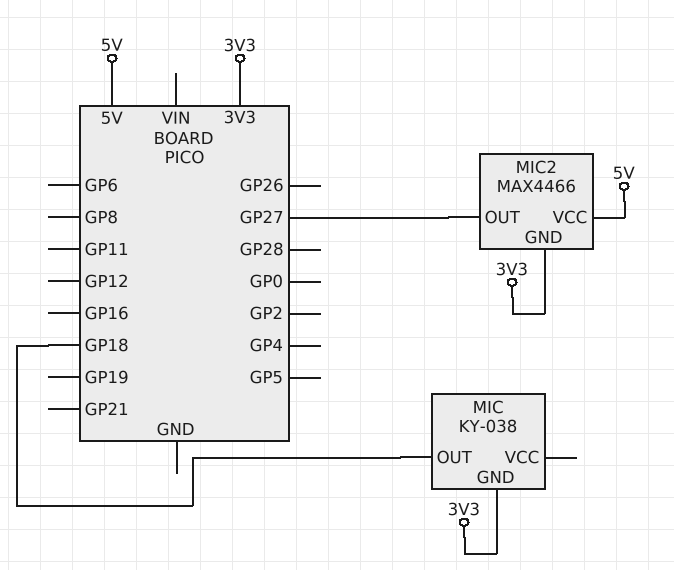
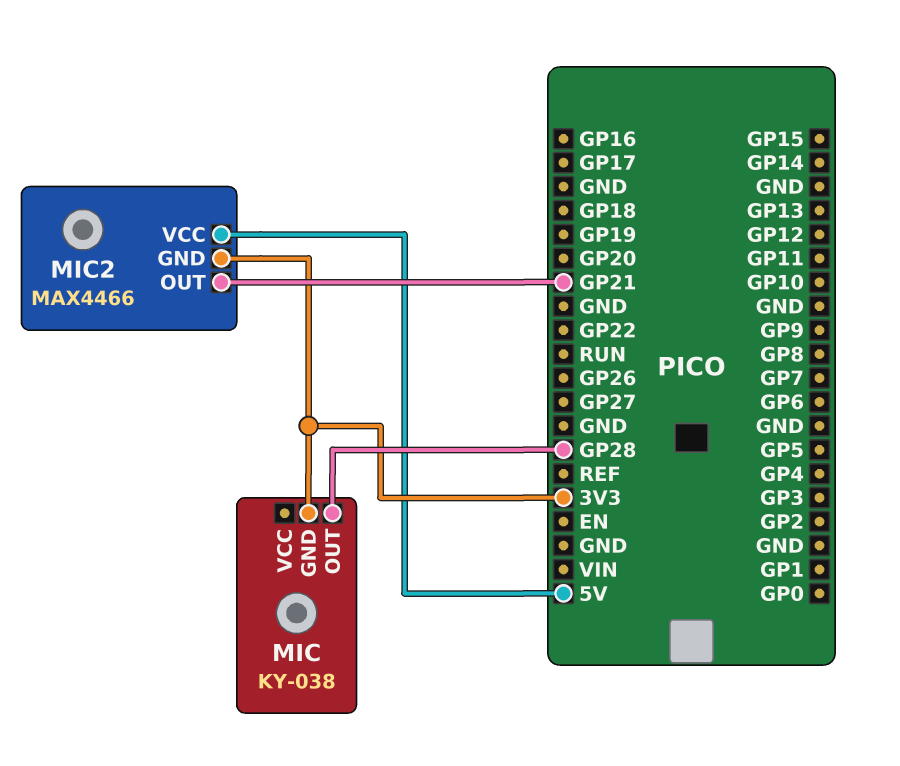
MIC pin OUT: GP18 -> GP28
MIC2 pin OUT: GP27 -> GP21

